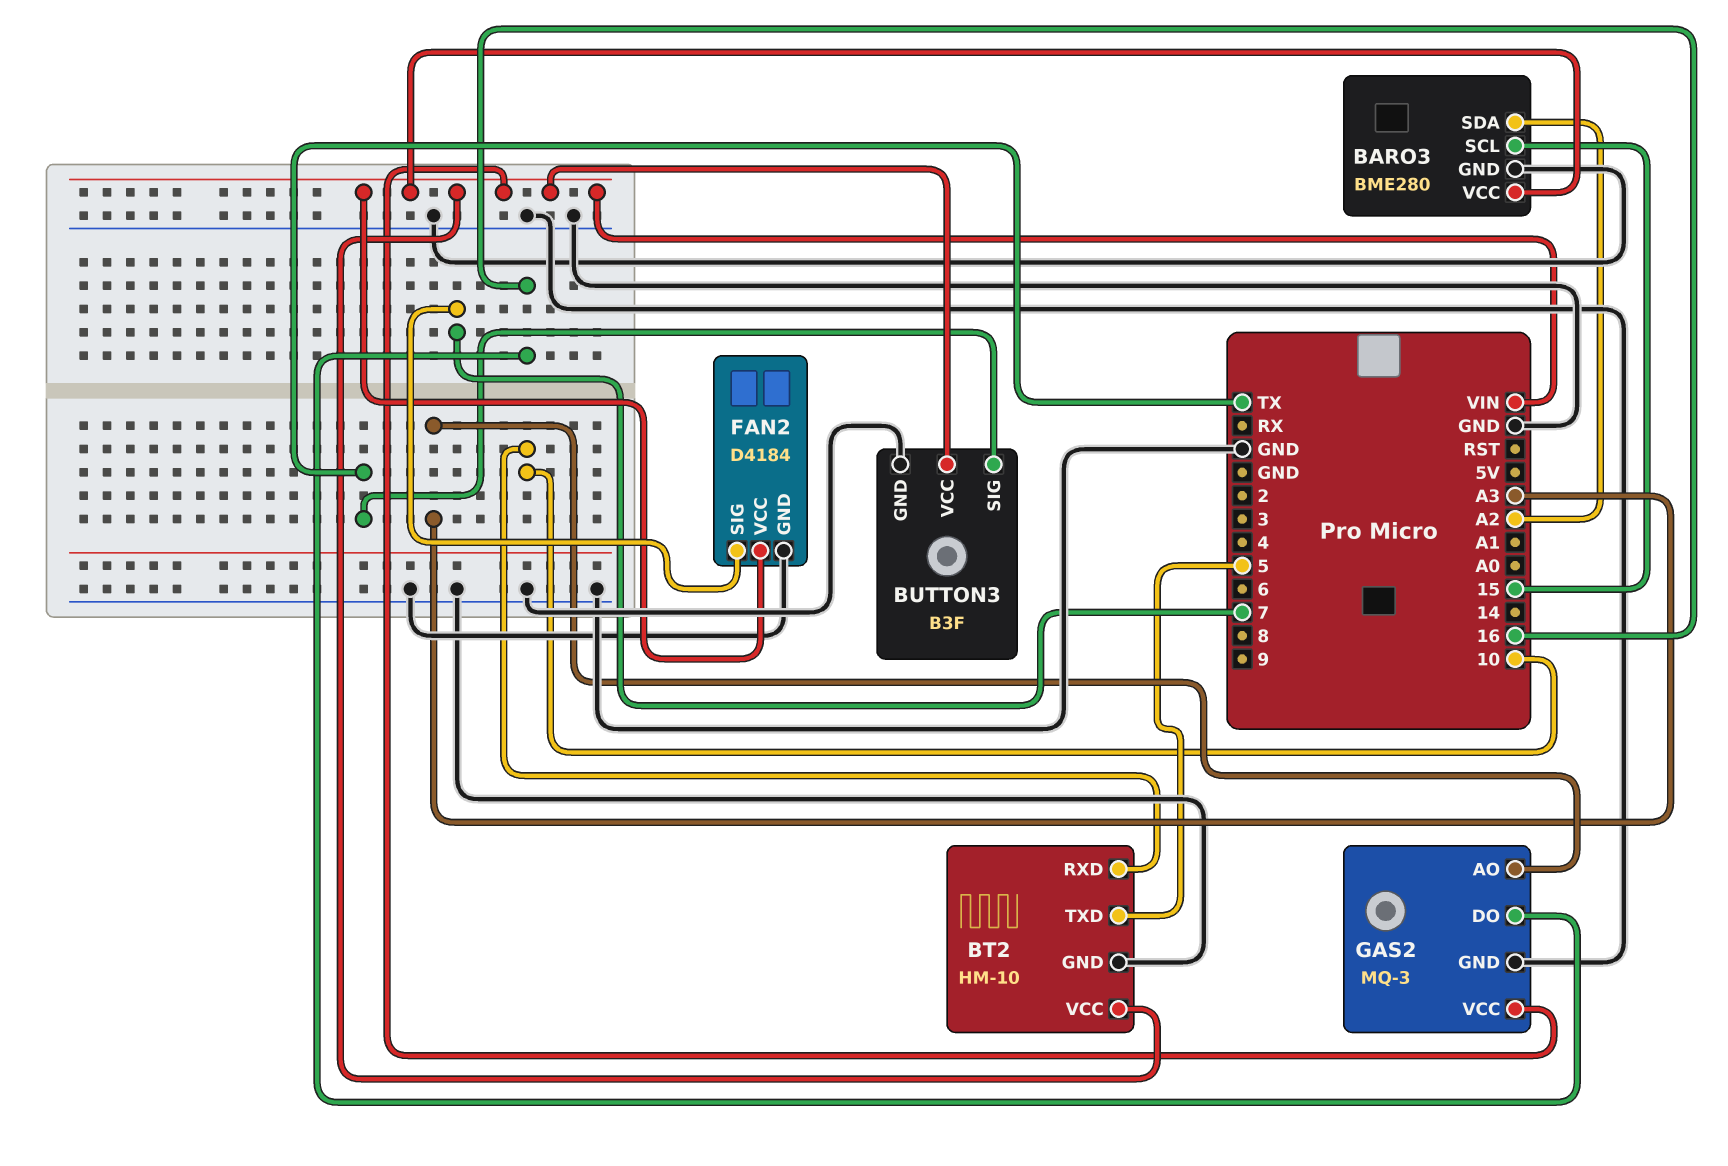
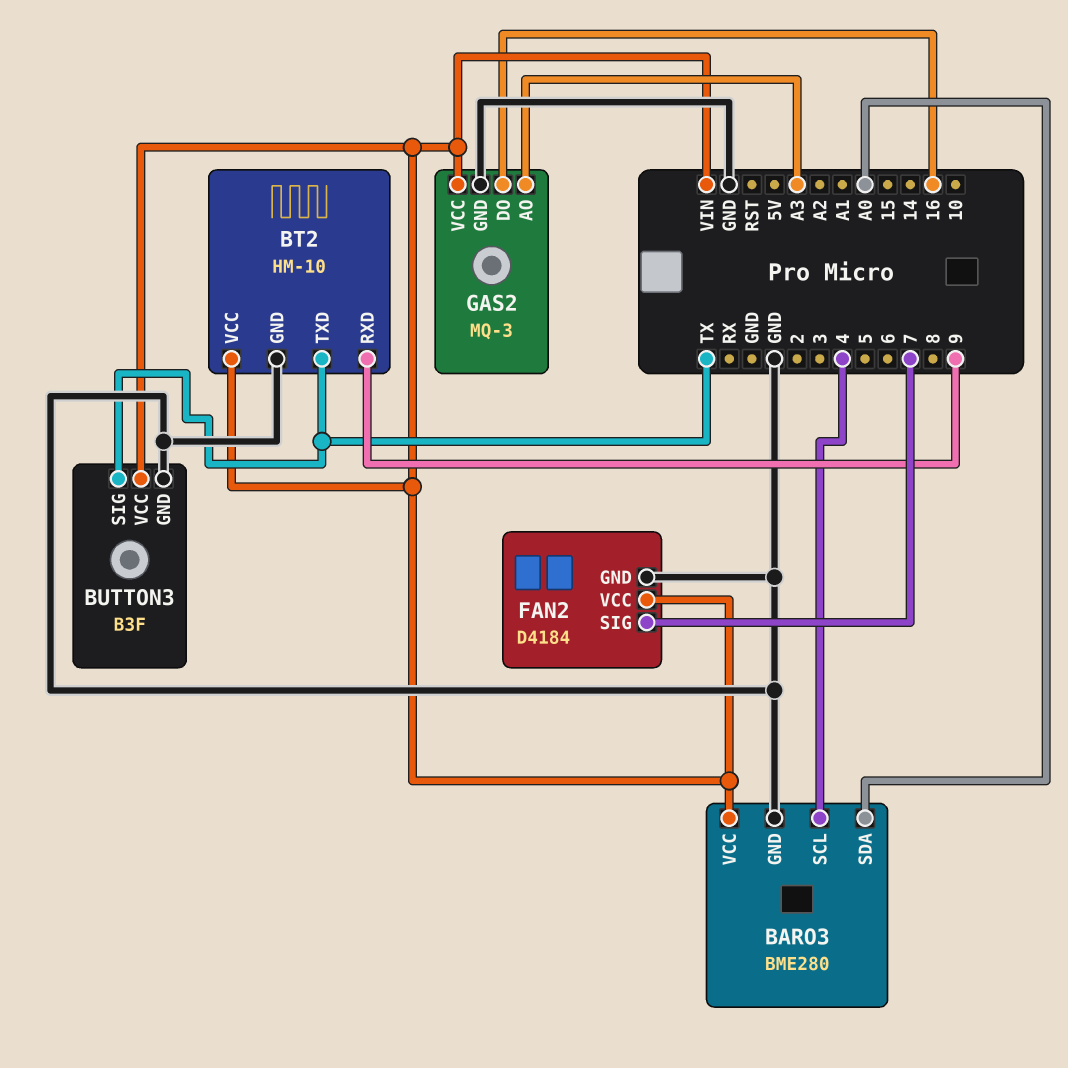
BARO3 pin SCL: 15 -> 4
BARO3 pin SDA: A2 -> A0
BT2 pin RXD: 10 -> 9
BT2 pin TXD: 5 -> TX

